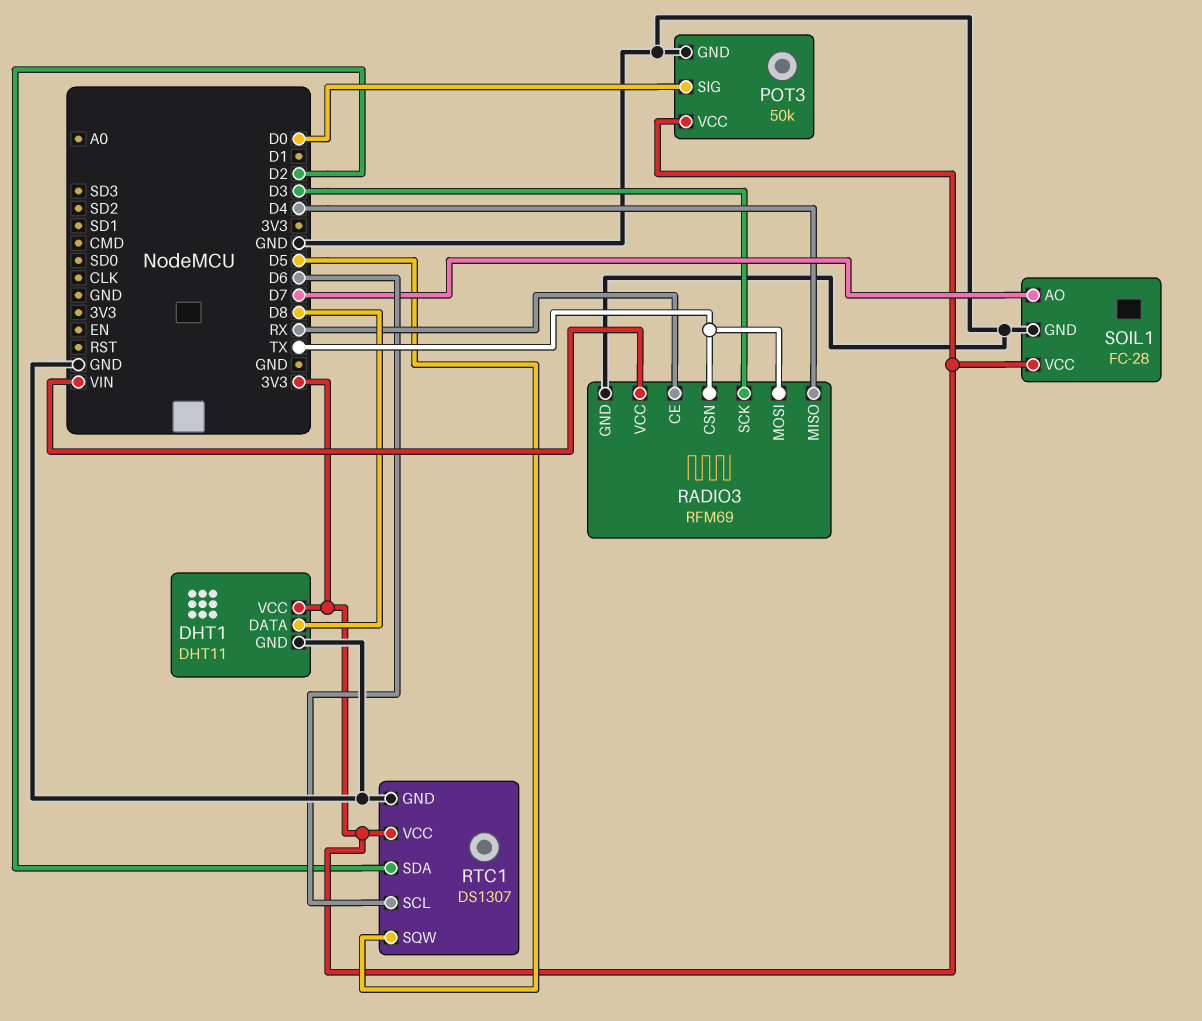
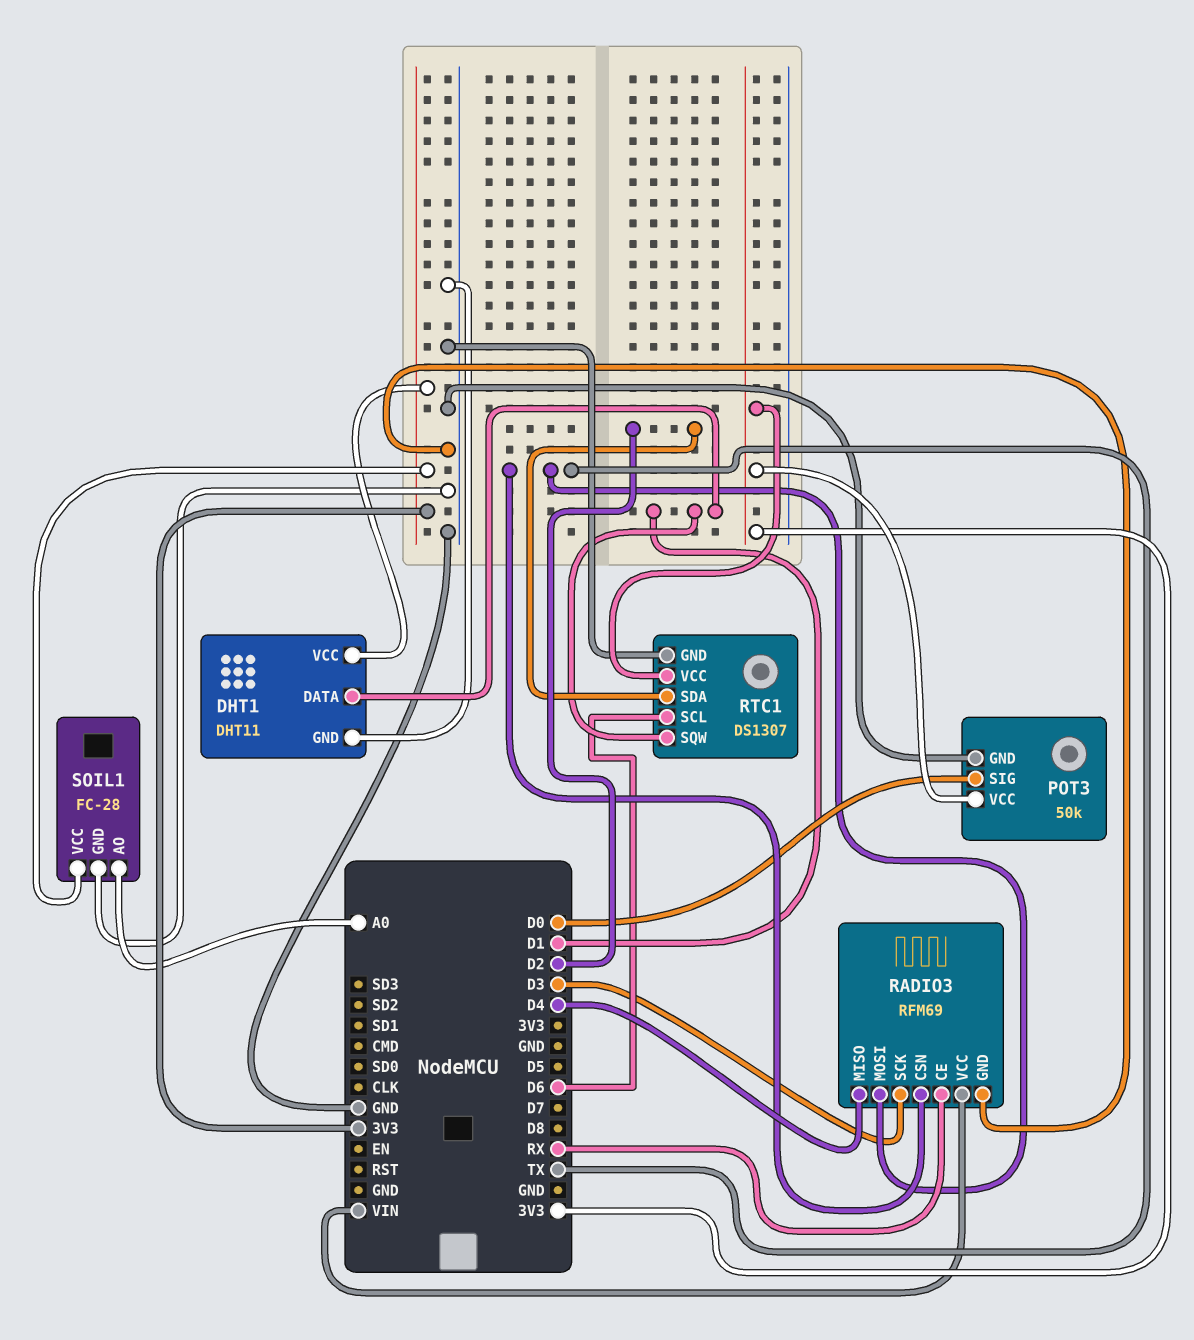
DHT1 pin DATA: D8 -> D1
RTC1 pin SQW: D5 -> D1
SOIL1 pin AO: D7 -> A0

